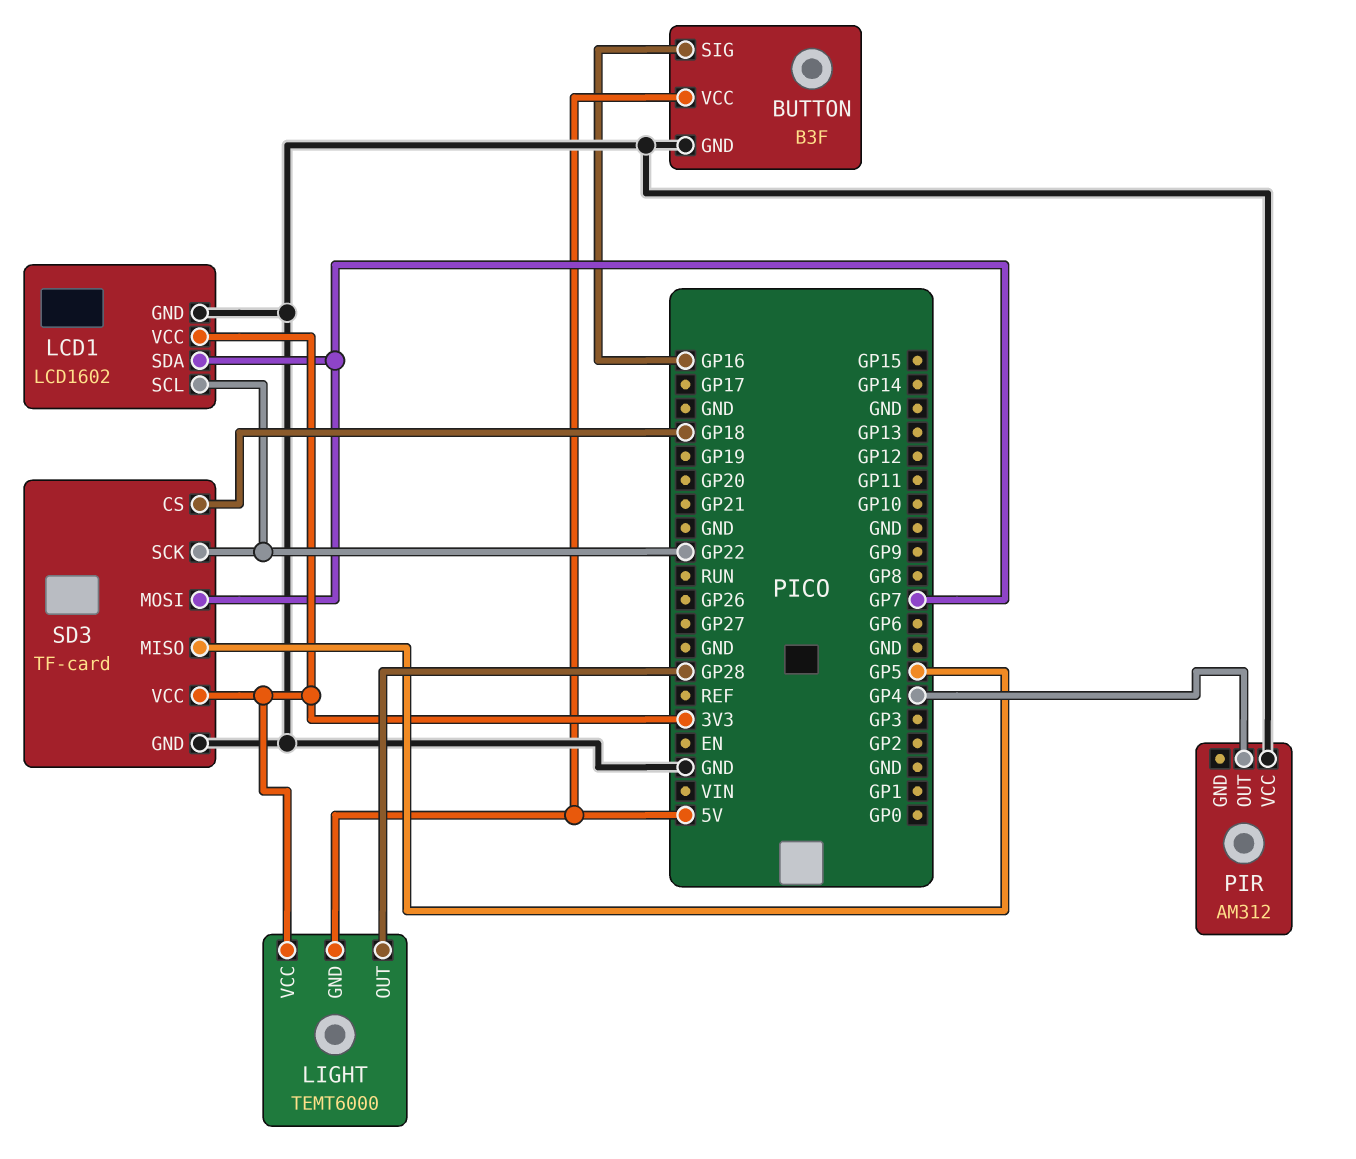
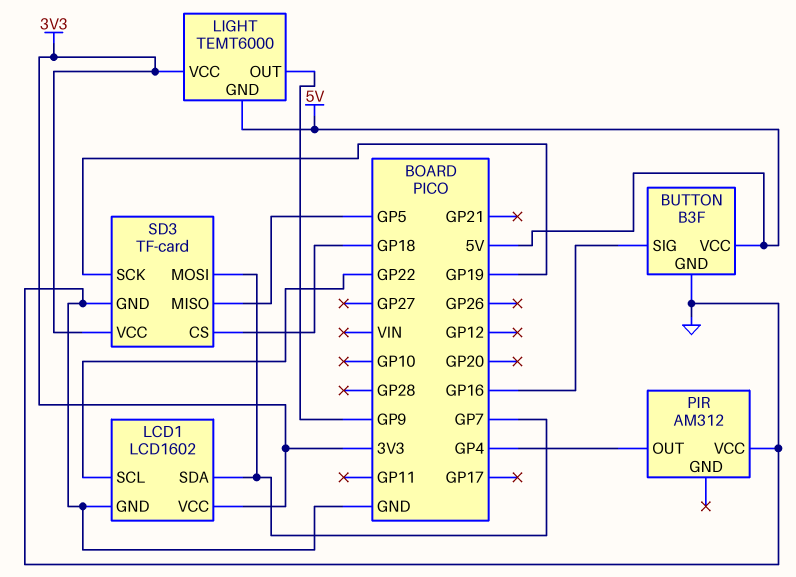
LIGHT pin OUT: GP28 -> GP9
SD3 pin SCK: GP22 -> GP19

